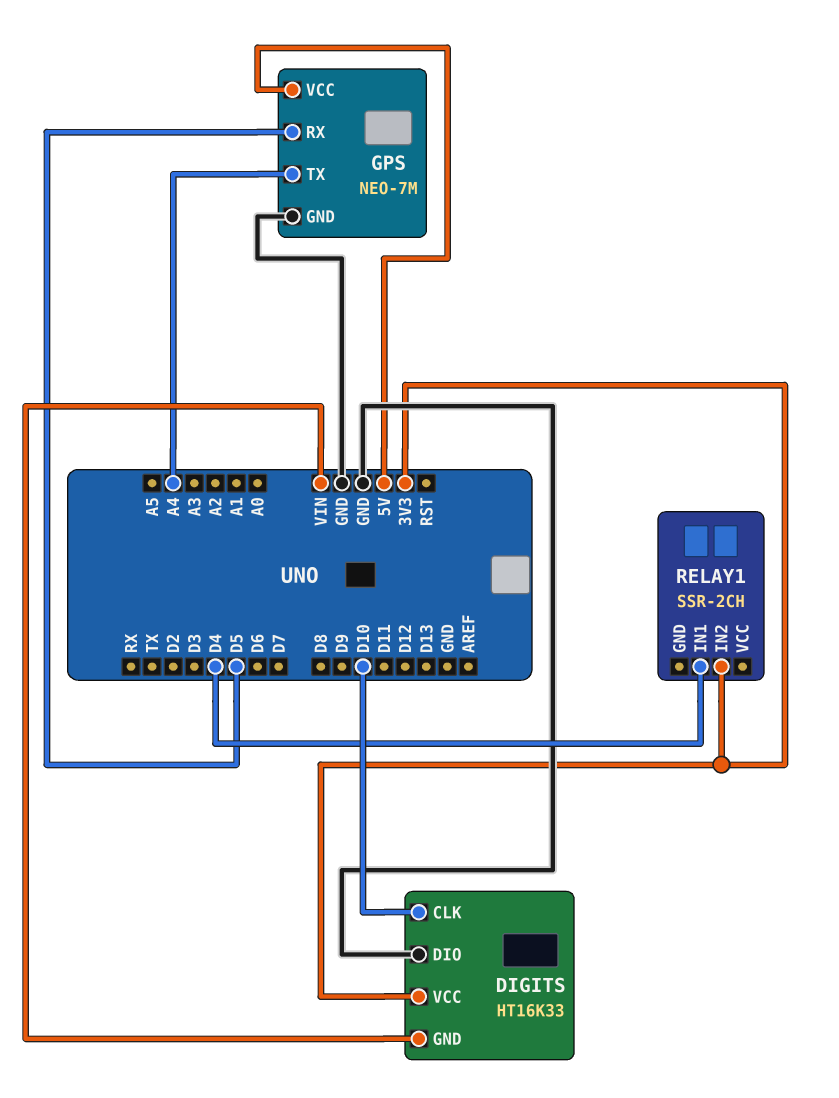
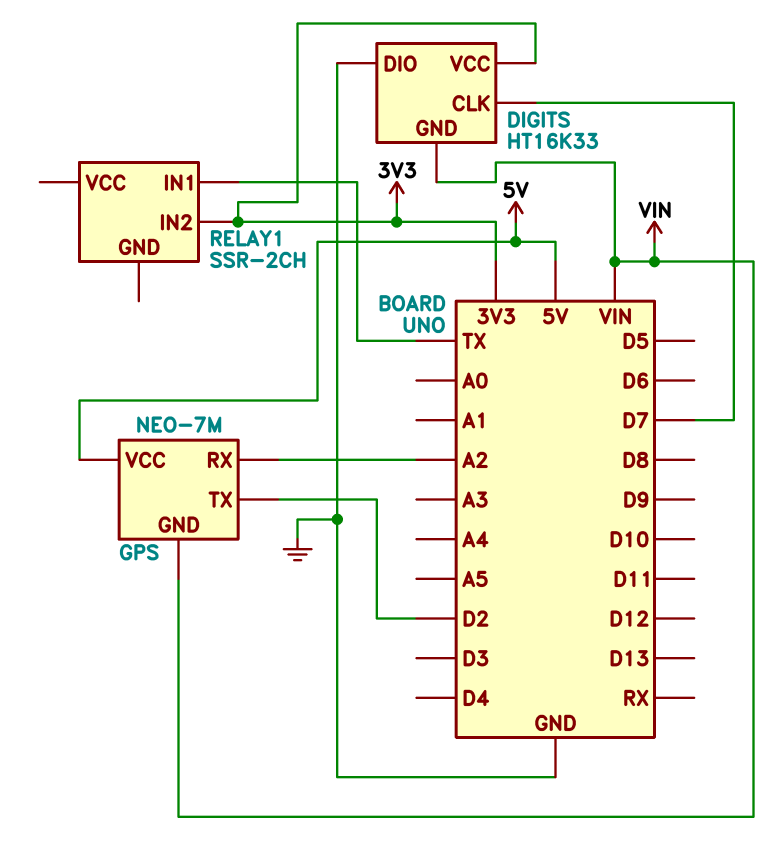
DIGITS pin CLK: D10 -> D7
GPS pin GND: GND -> VIN
GPS pin RX: D5 -> A2
GPS pin TX: A4 -> D2
RELAY1 pin IN1: D4 -> TX

